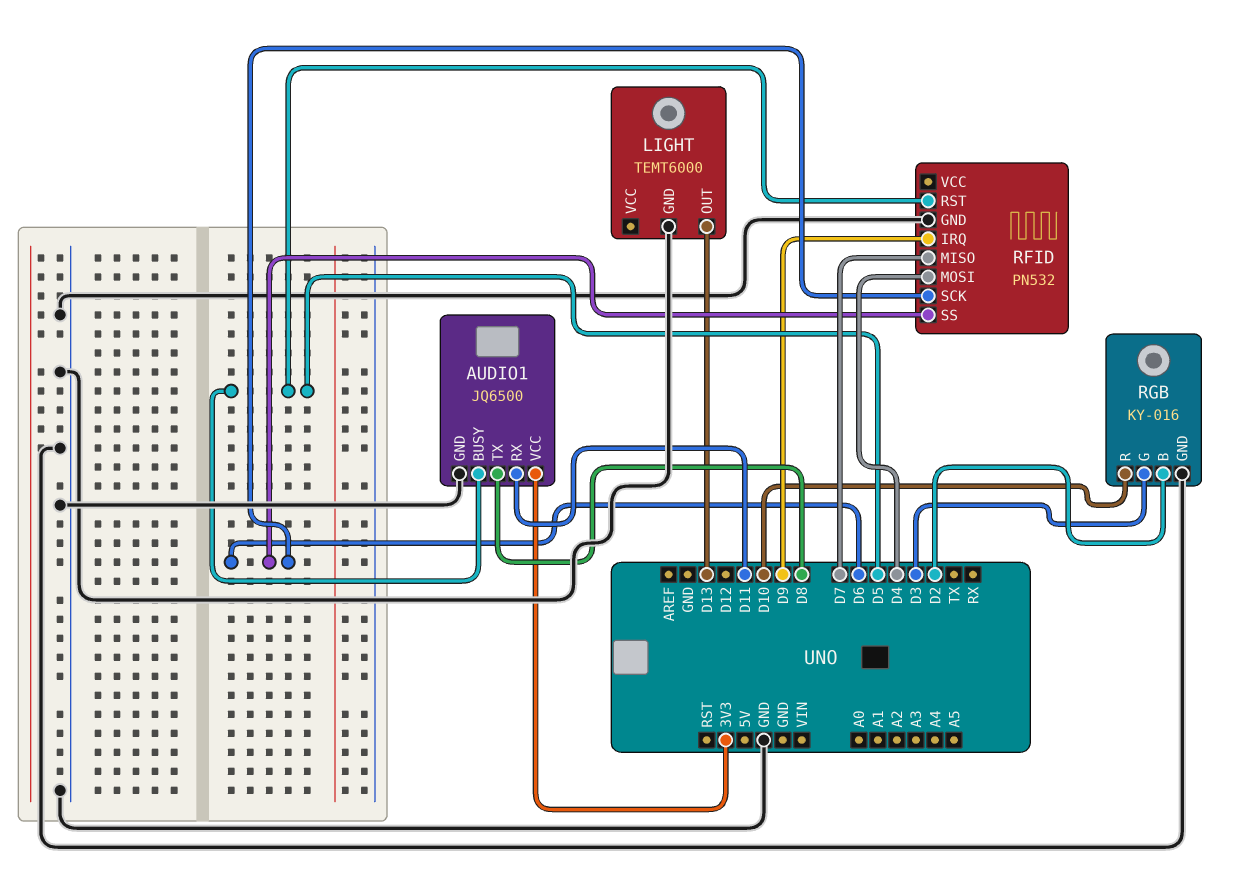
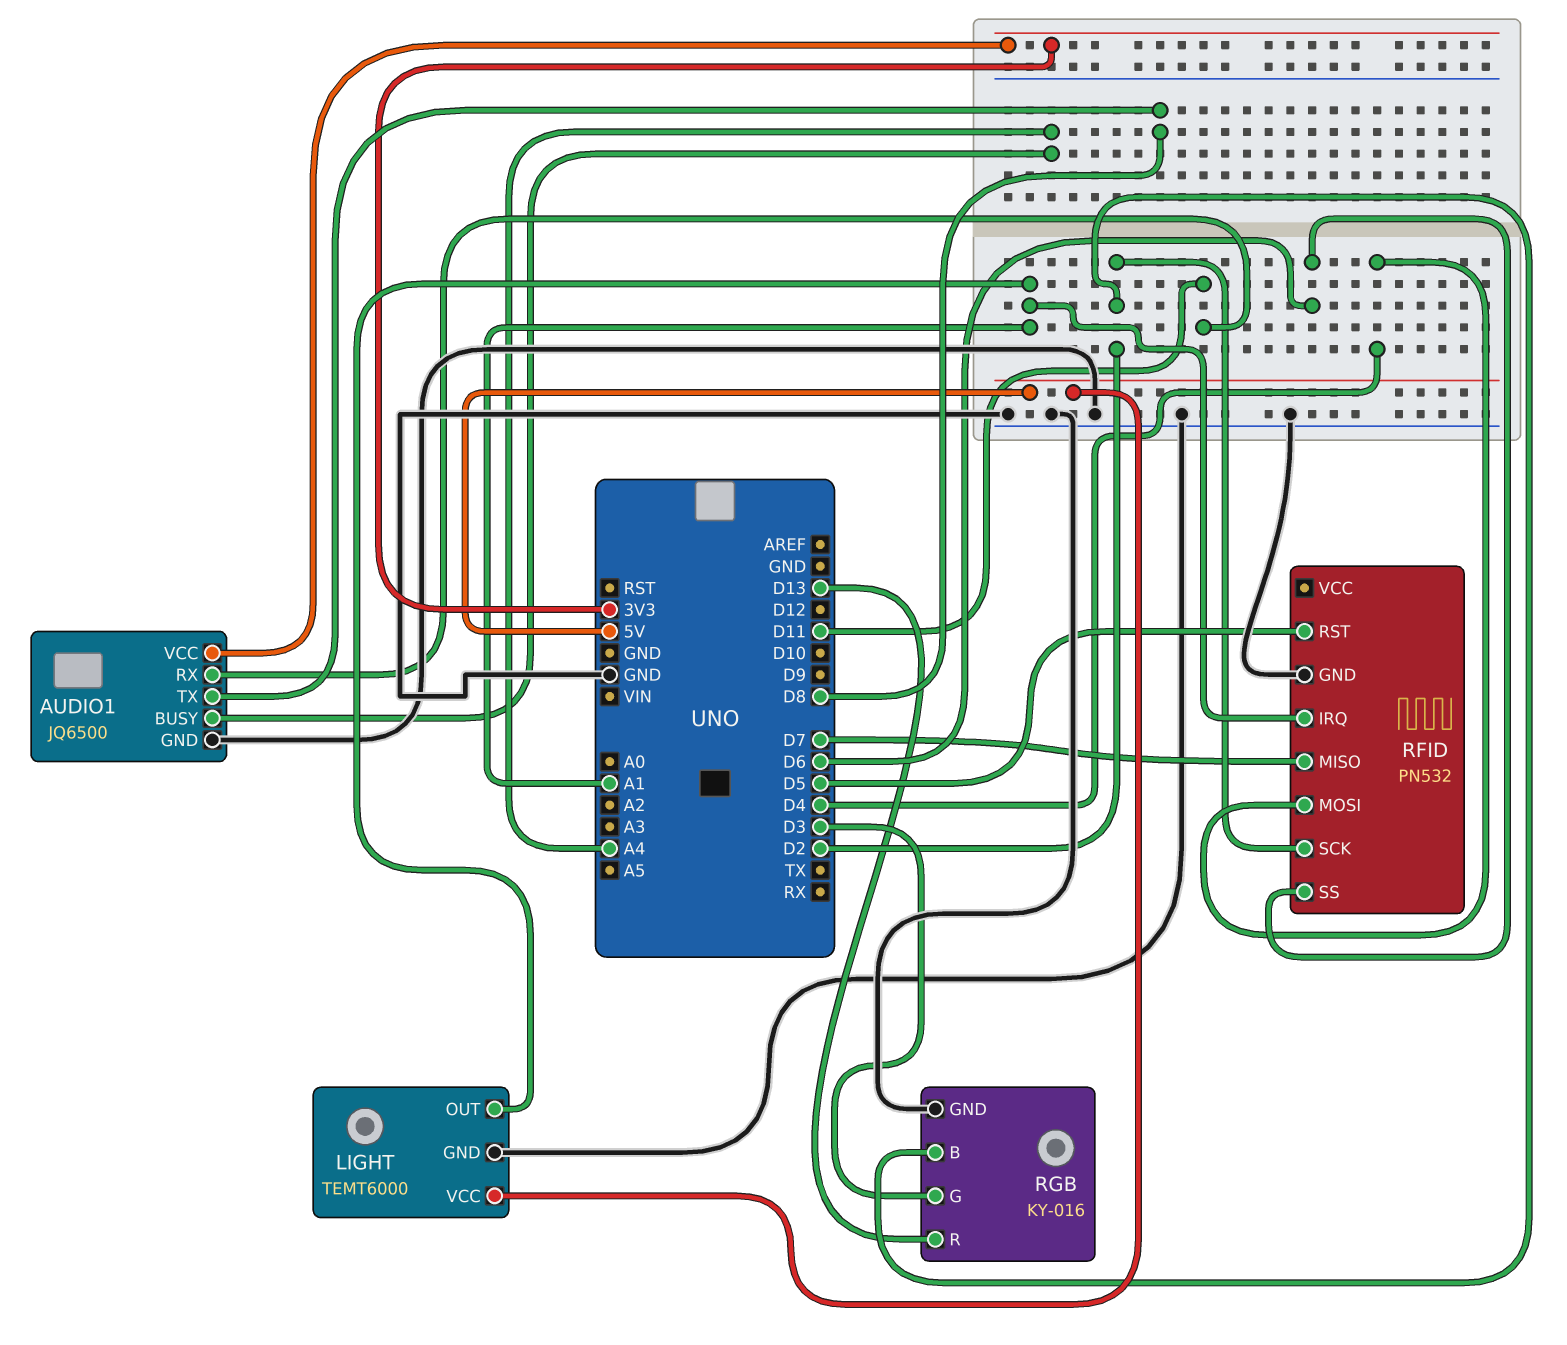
AUDIO1 pin BUSY: D5 -> A4
LIGHT pin OUT: D13 -> A1
LIGHT pin VCC: none -> 5V
RFID pin IRQ: D9 -> A1
RFID pin SCK: D6 -> D2
RGB pin R: D10 -> D13

